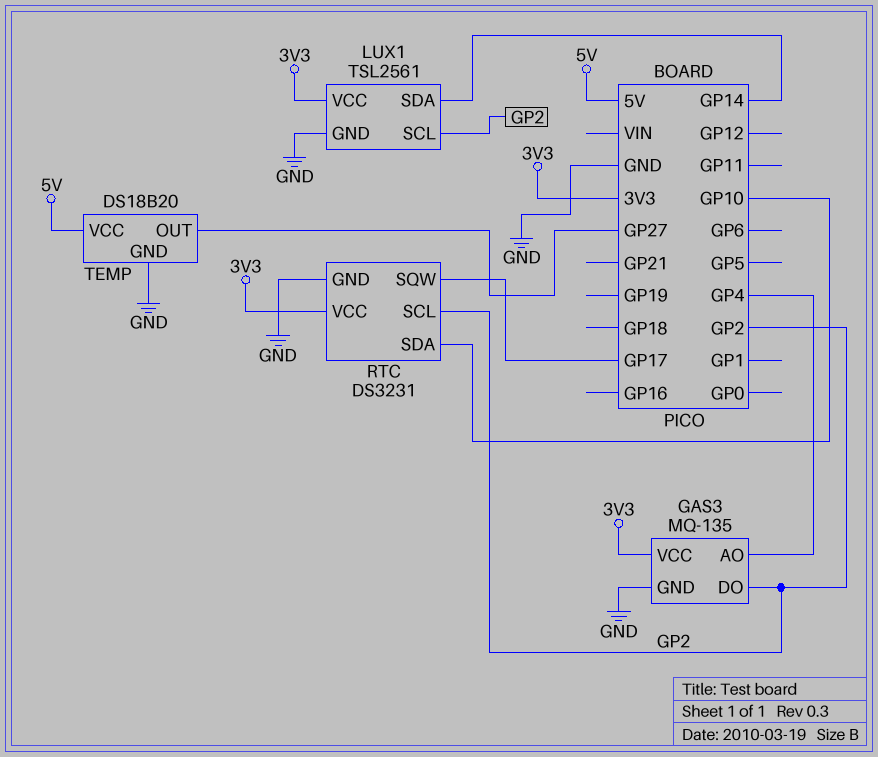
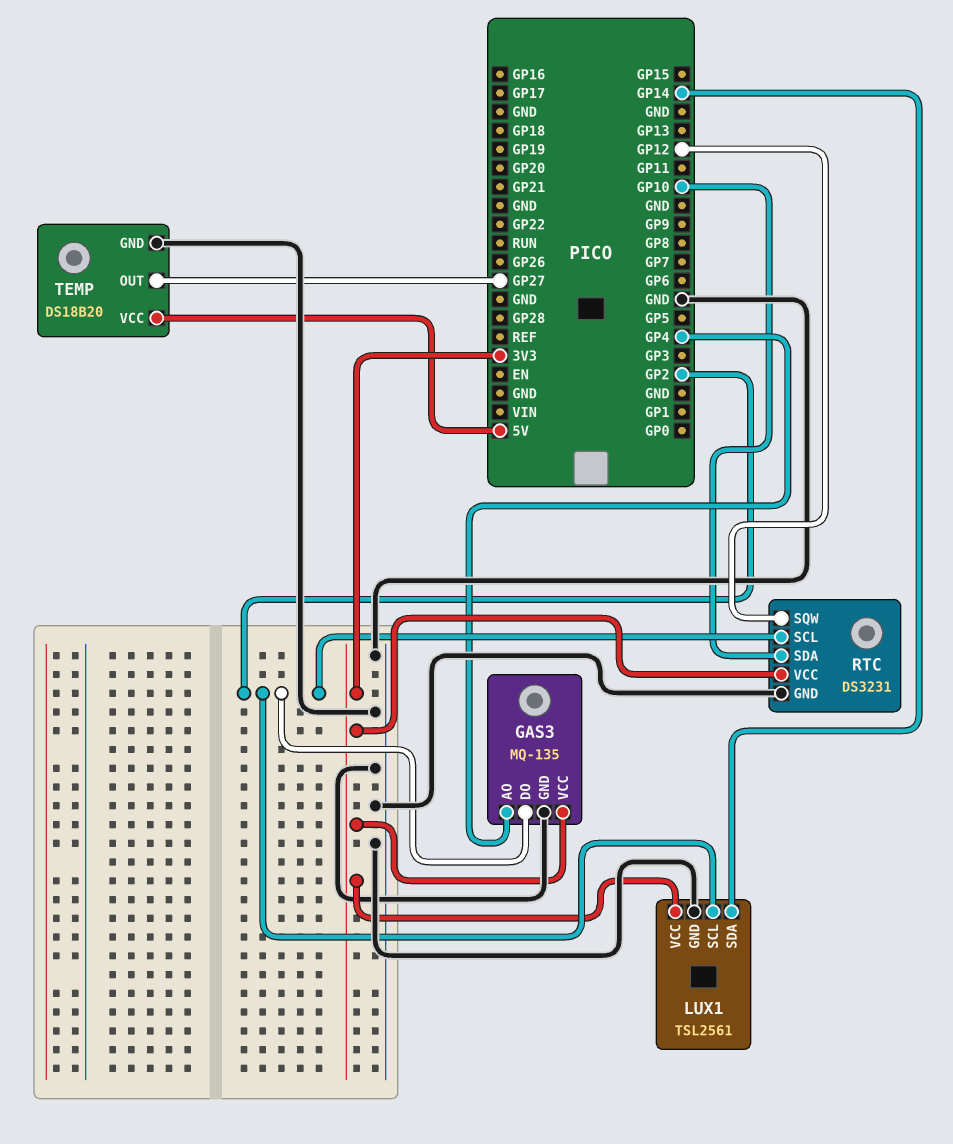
RTC pin SQW: GP17 -> GP12

